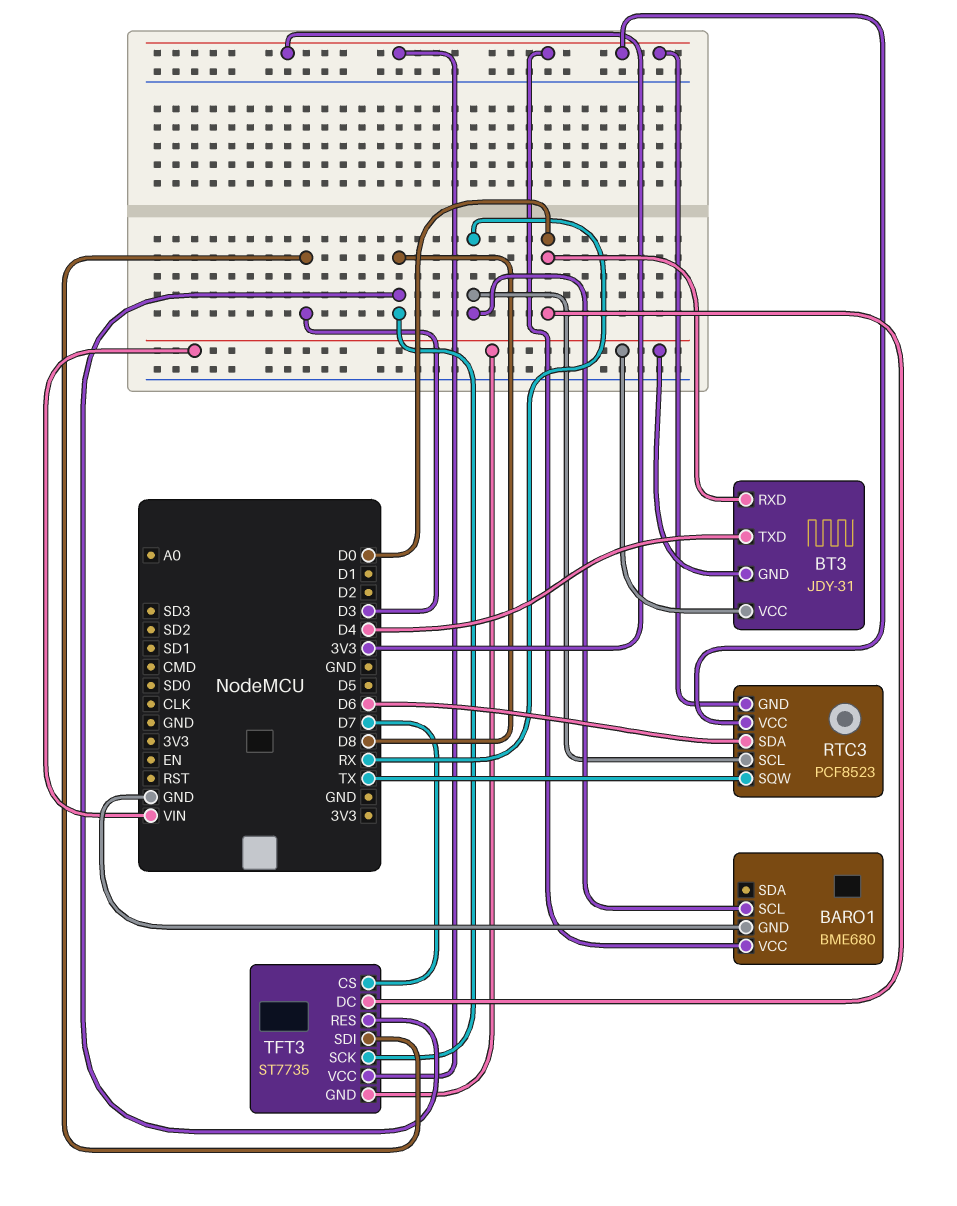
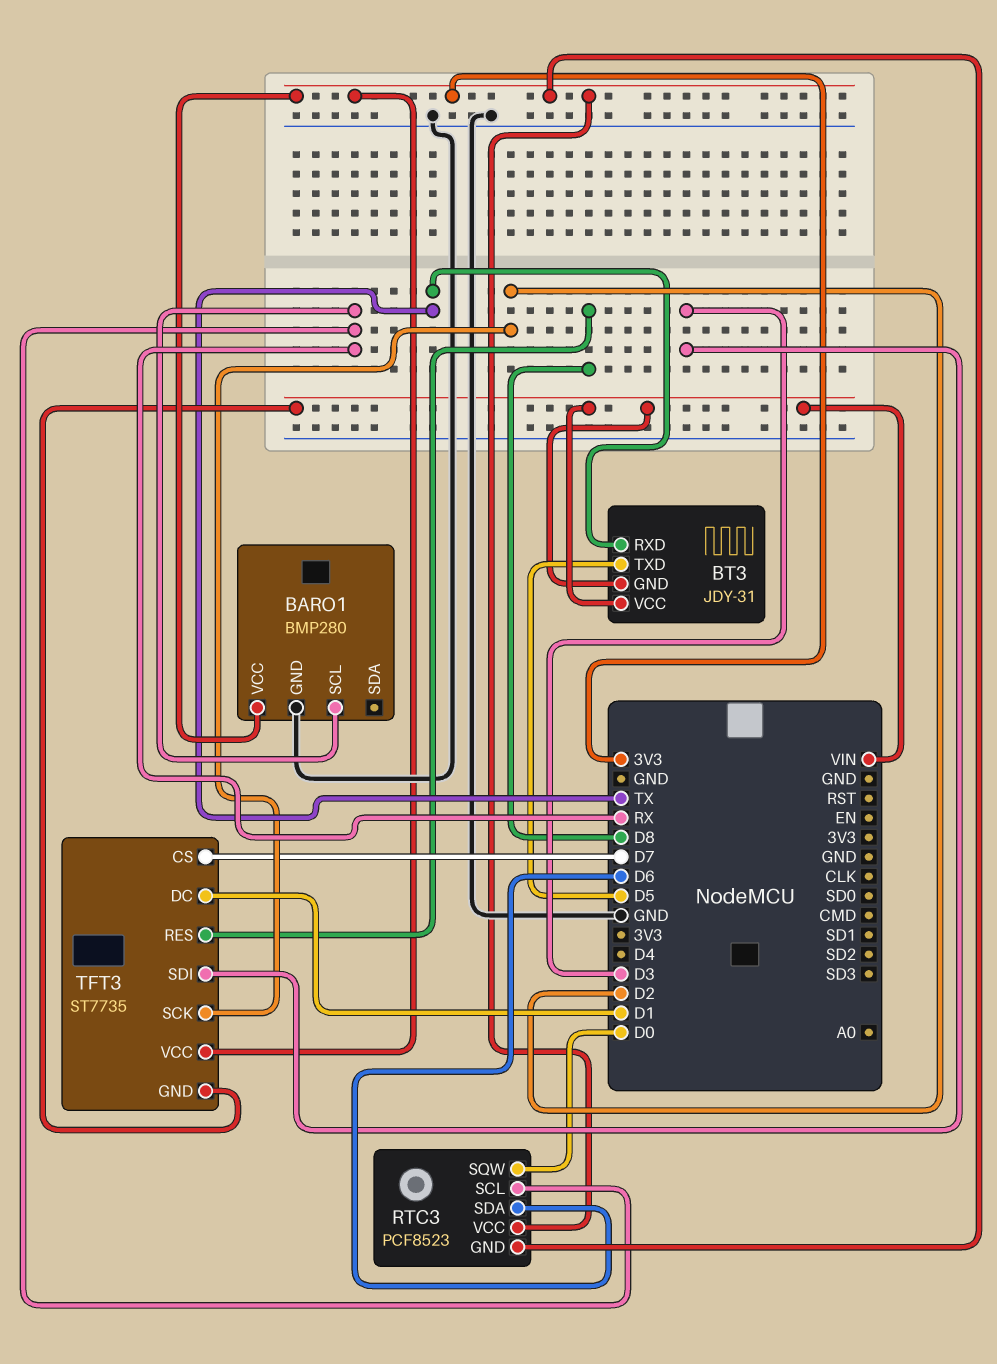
BARO1: BME680 -> BMP280
BT3 pin RXD: D0 -> TX
BT3 pin TXD: D4 -> D5
RTC3 pin SQW: TX -> D0
TFT3 pin DC: D0 -> D1
TFT3 pin SCK: D8 -> D2

